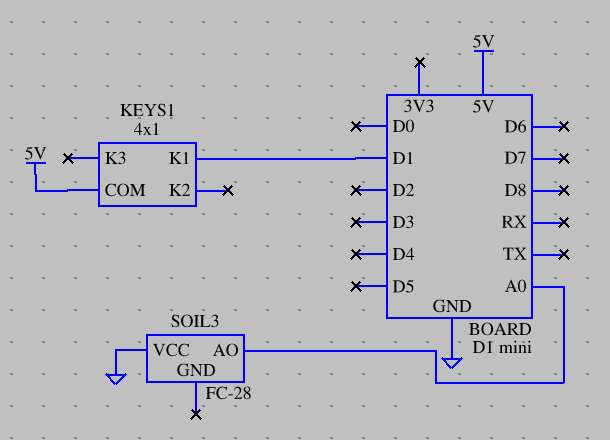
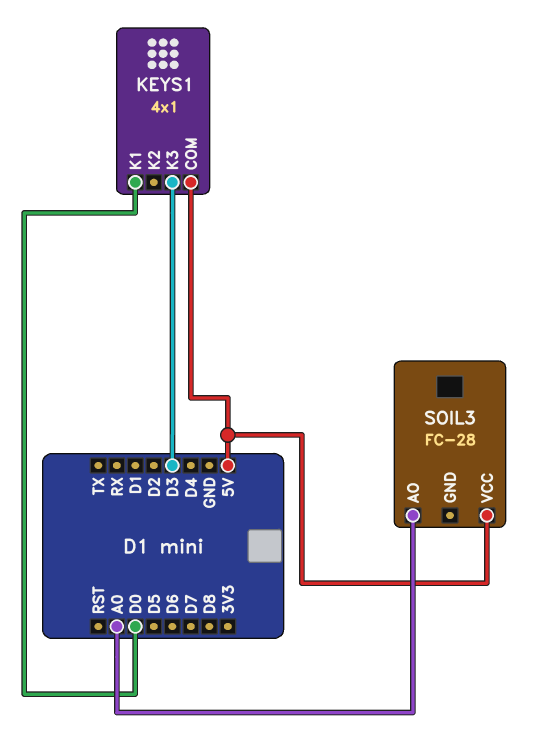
KEYS1 pin K1: D1 -> D0
KEYS1 pin K3: none -> D3
SOIL3 pin VCC: GND -> 5V

